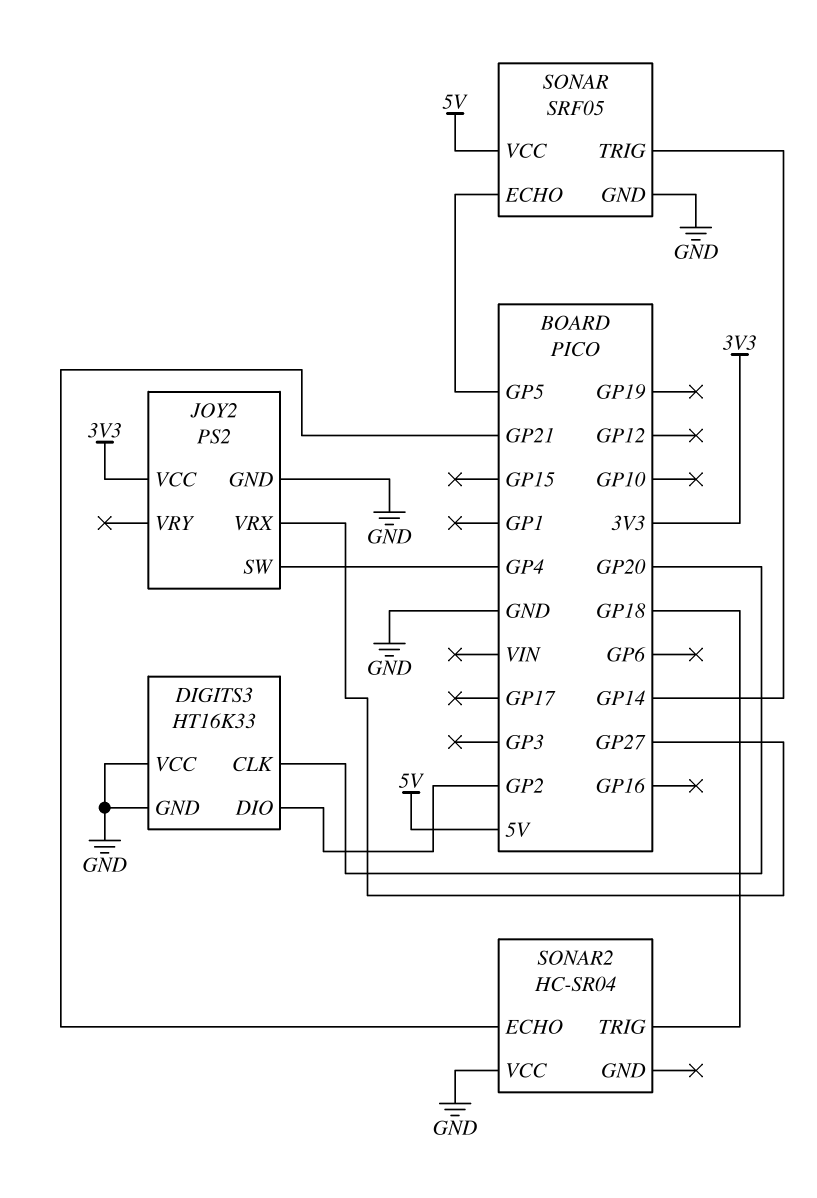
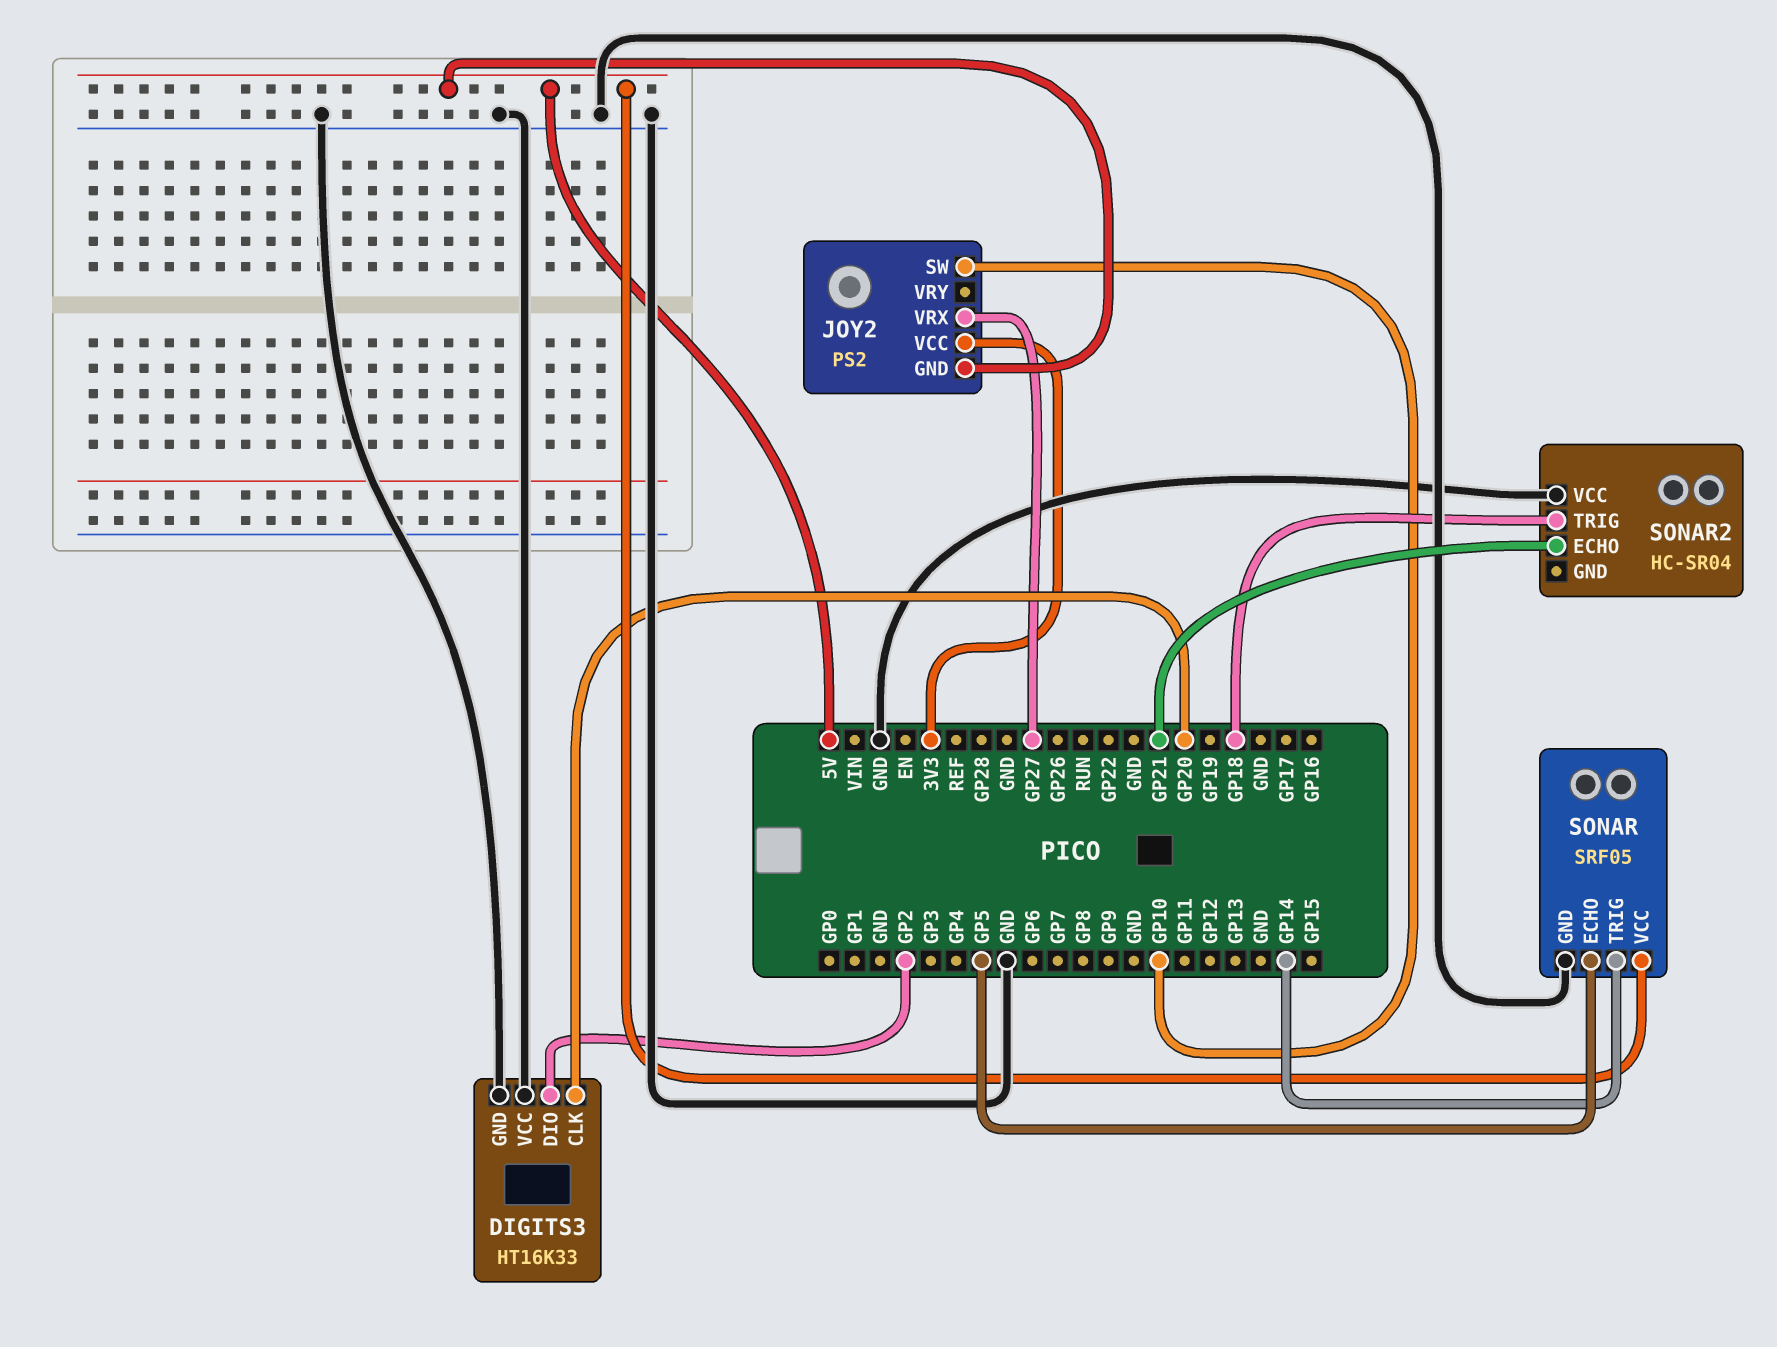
JOY2 pin GND: GND -> 5V
JOY2 pin SW: GP4 -> GP10

